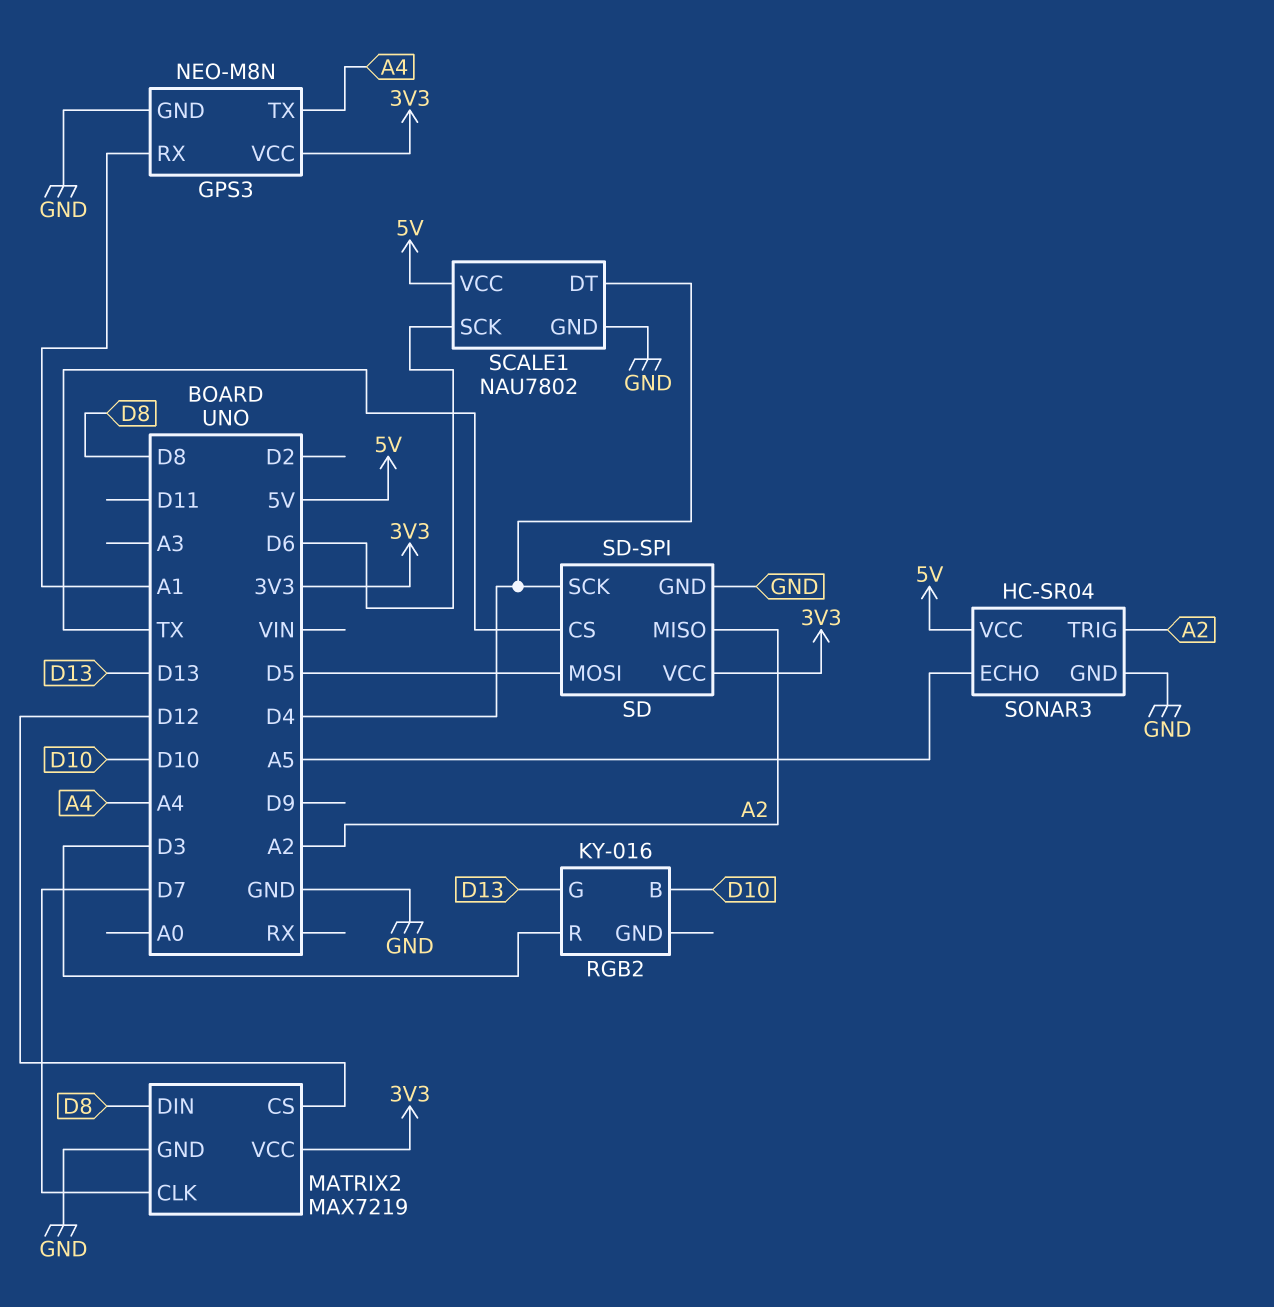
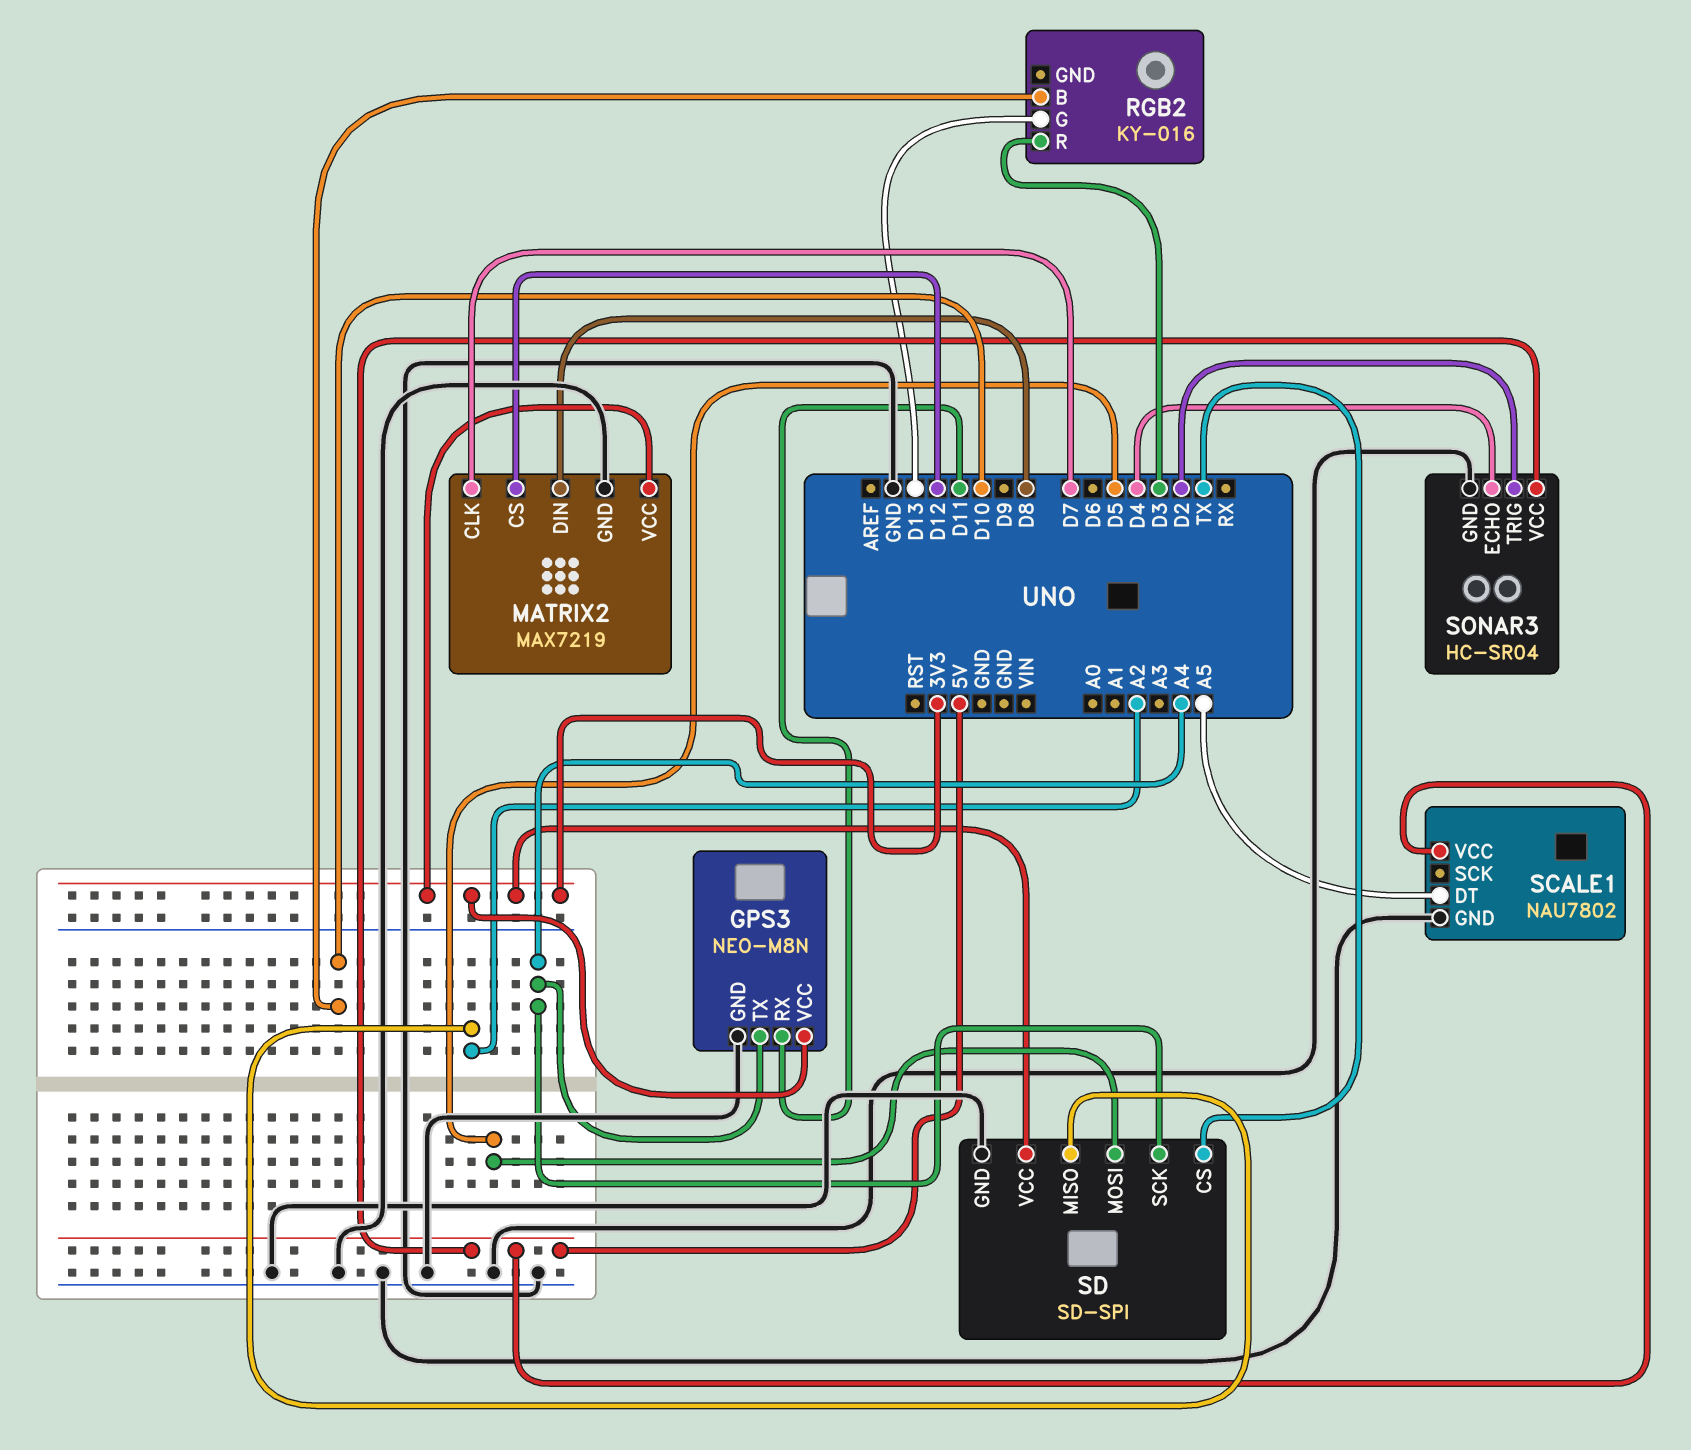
GPS3 pin RX: A1 -> D11
SCALE1 pin DT: D4 -> A5
SCALE1 pin SCK: D6 -> none
SD pin SCK: D4 -> A4
SONAR3 pin ECHO: A5 -> D4
SONAR3 pin TRIG: A2 -> D2

